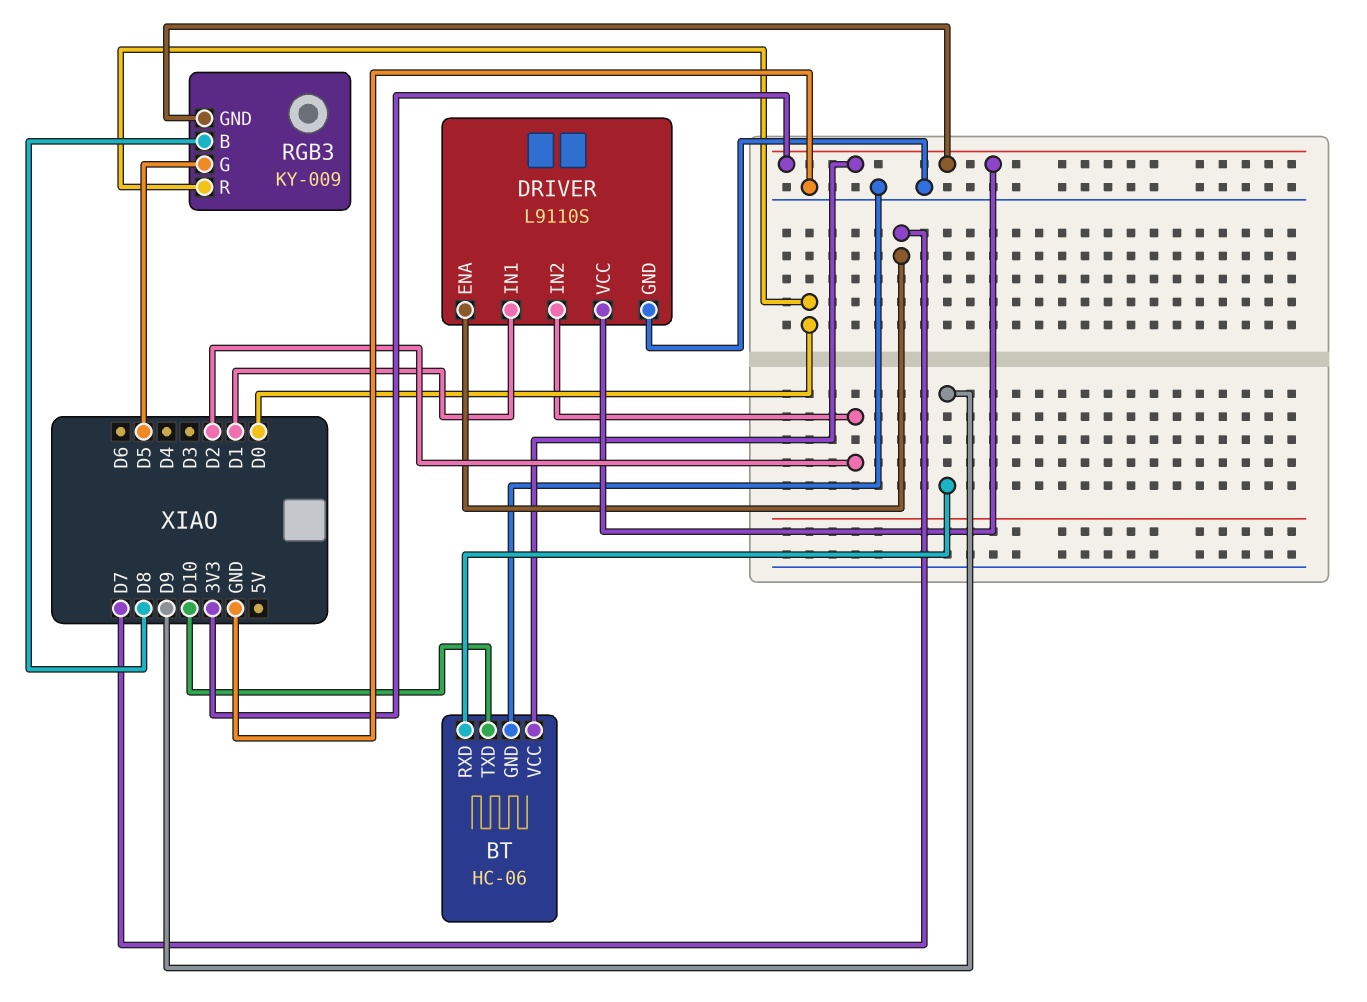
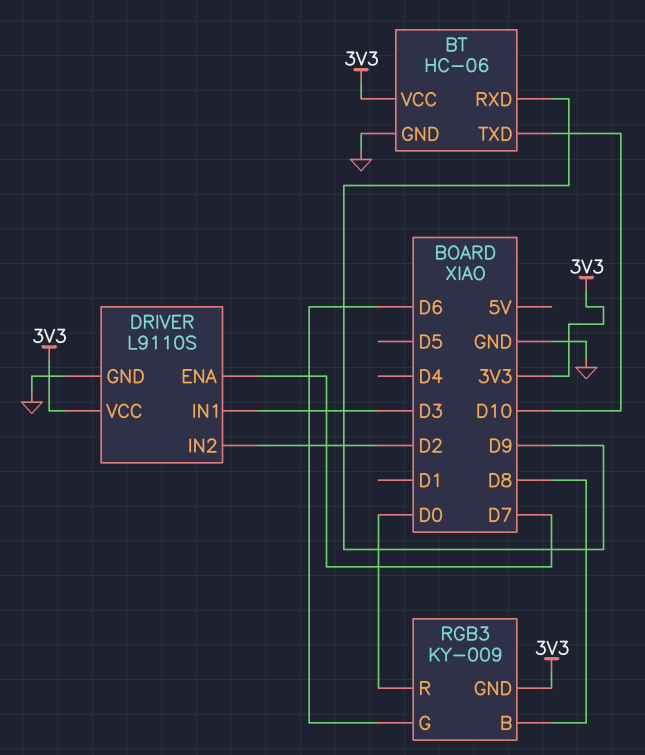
DRIVER pin IN1: D1 -> D3
RGB3 pin G: D5 -> D6

